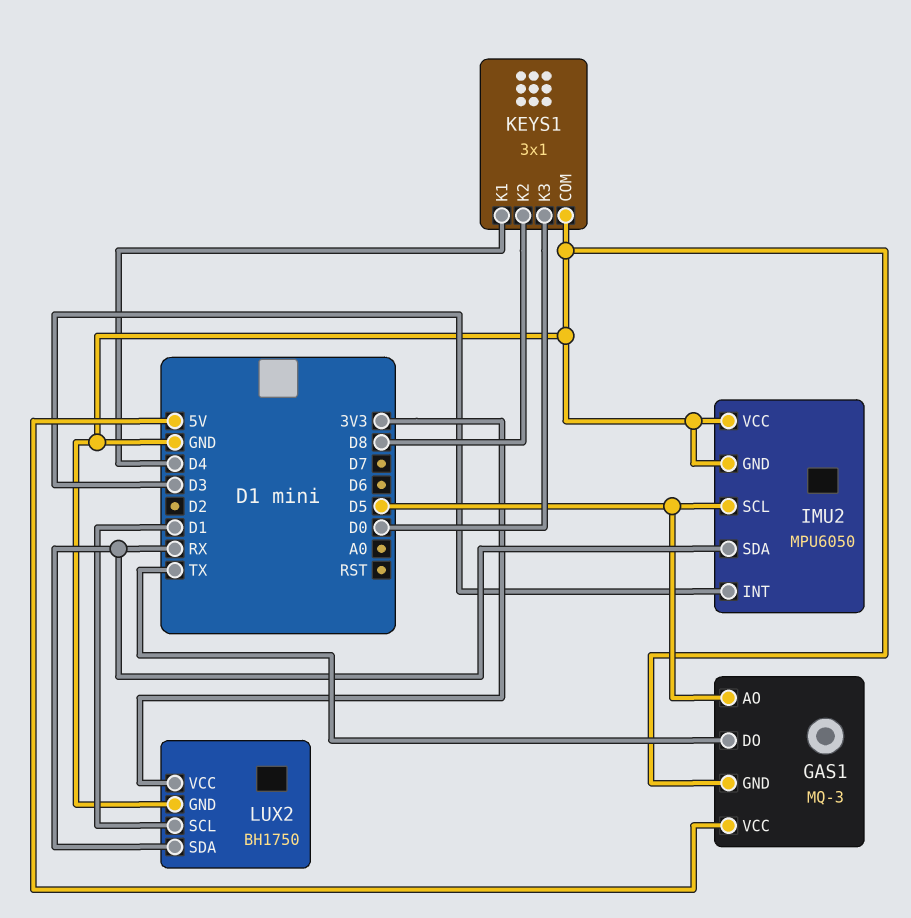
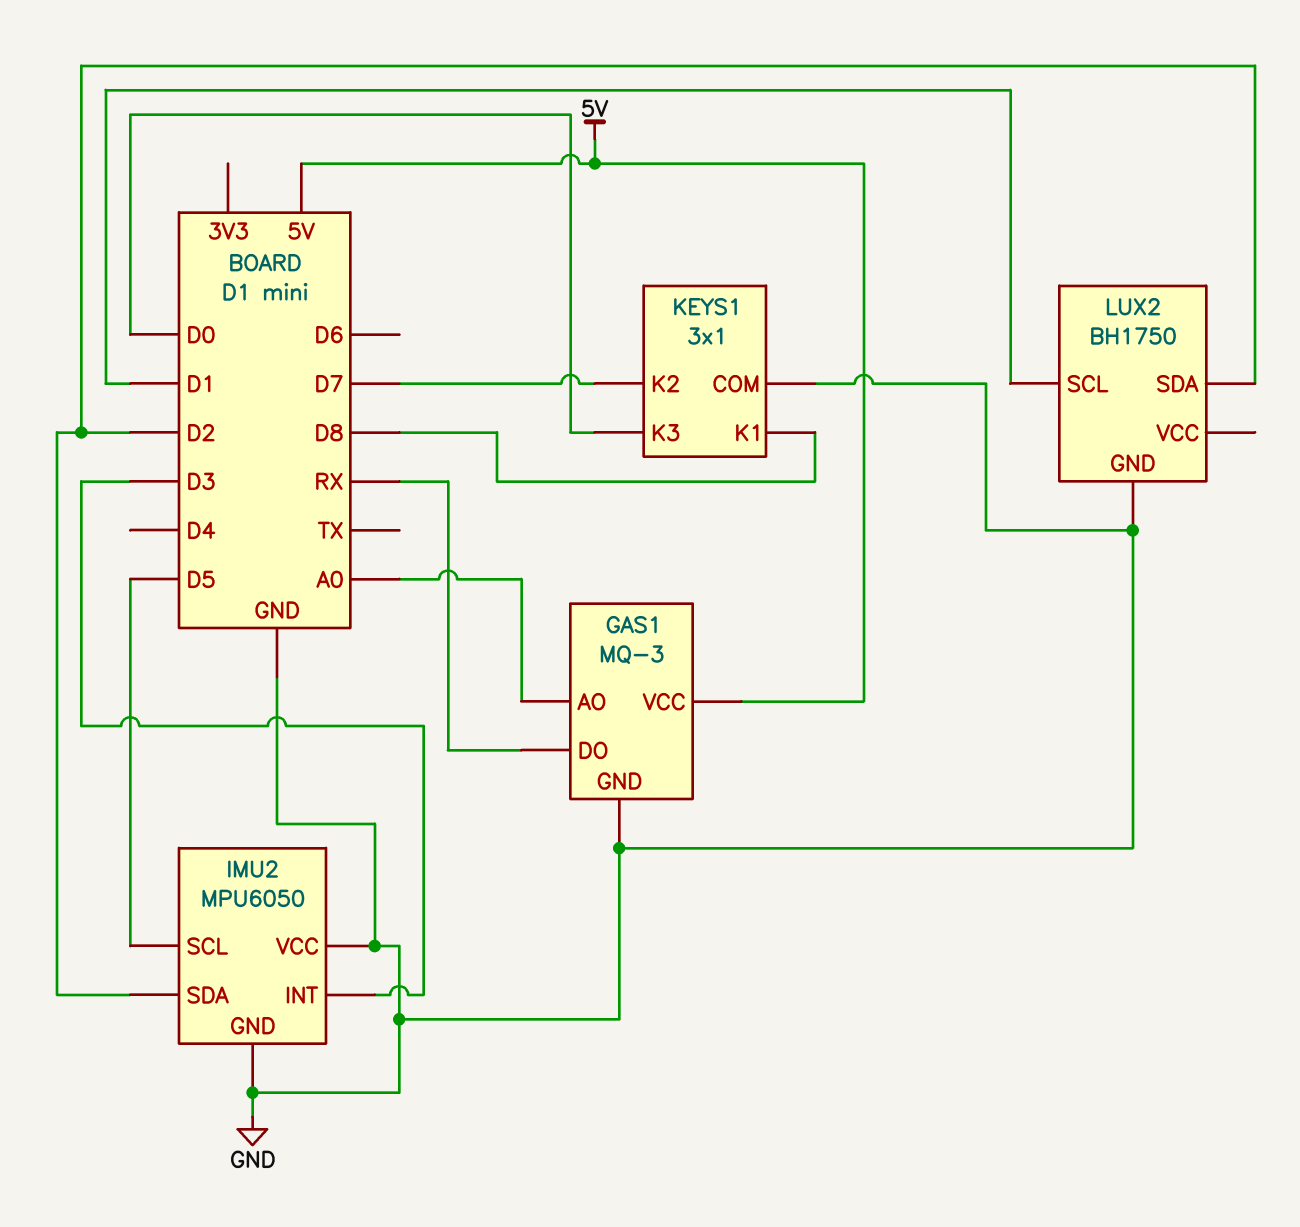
GAS1 pin AO: D5 -> A0
GAS1 pin DO: TX -> RX
IMU2 pin SDA: RX -> D2
KEYS1 pin K1: D4 -> D8
KEYS1 pin K2: D8 -> D7
LUX2 pin SDA: RX -> D2
LUX2 pin VCC: 3V3 -> none

